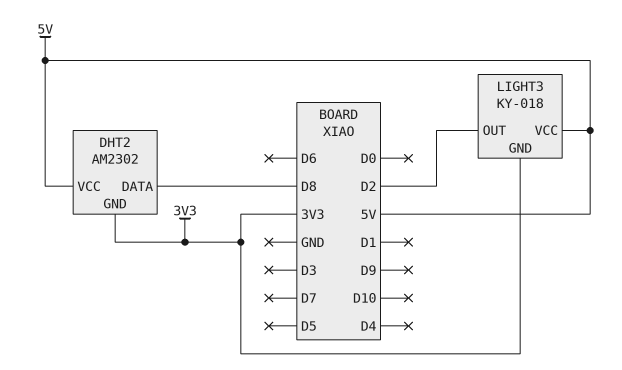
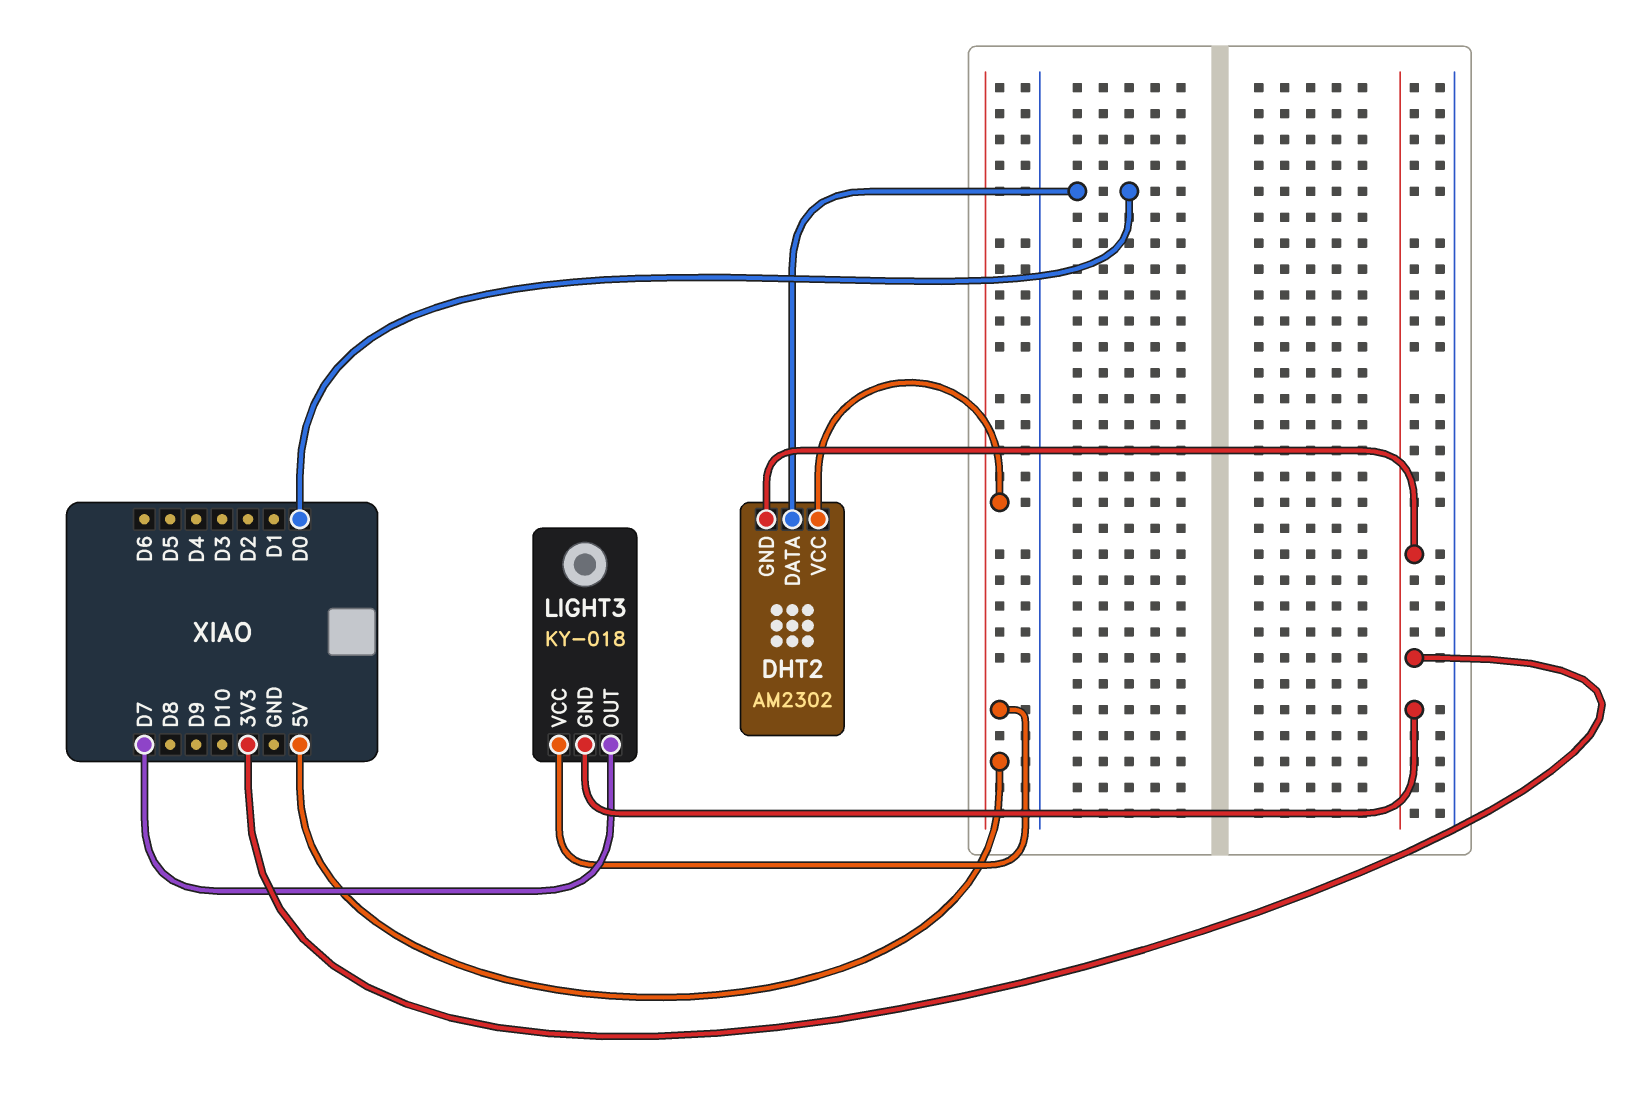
DHT2 pin DATA: D8 -> D0
LIGHT3 pin OUT: D2 -> D7

